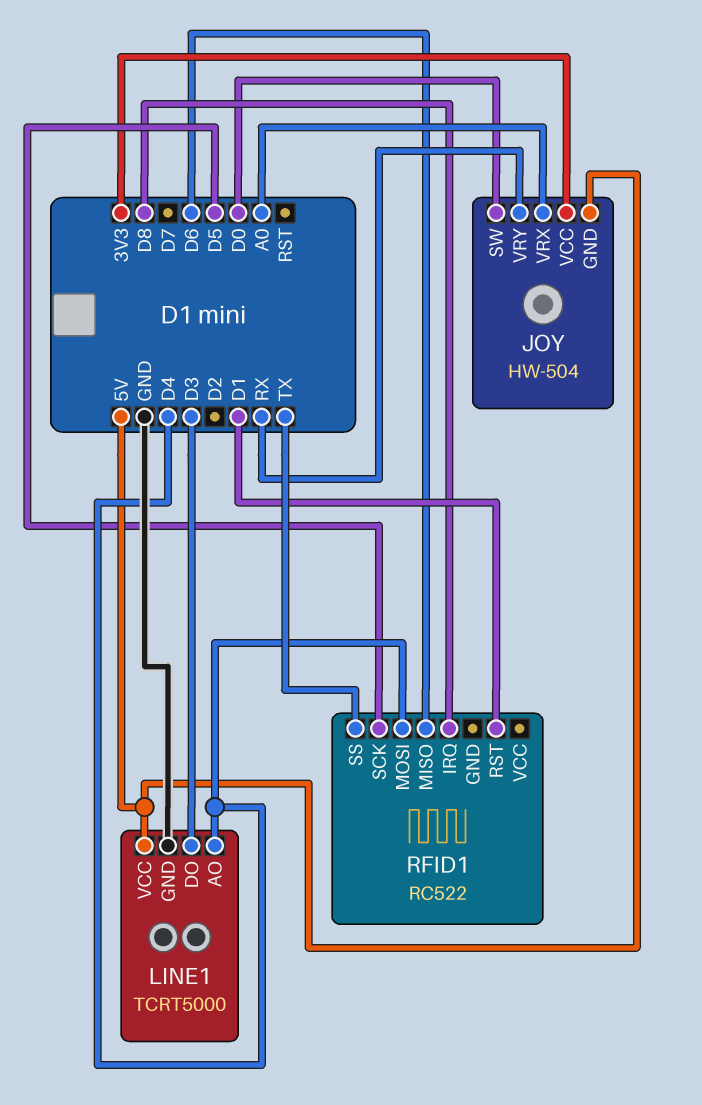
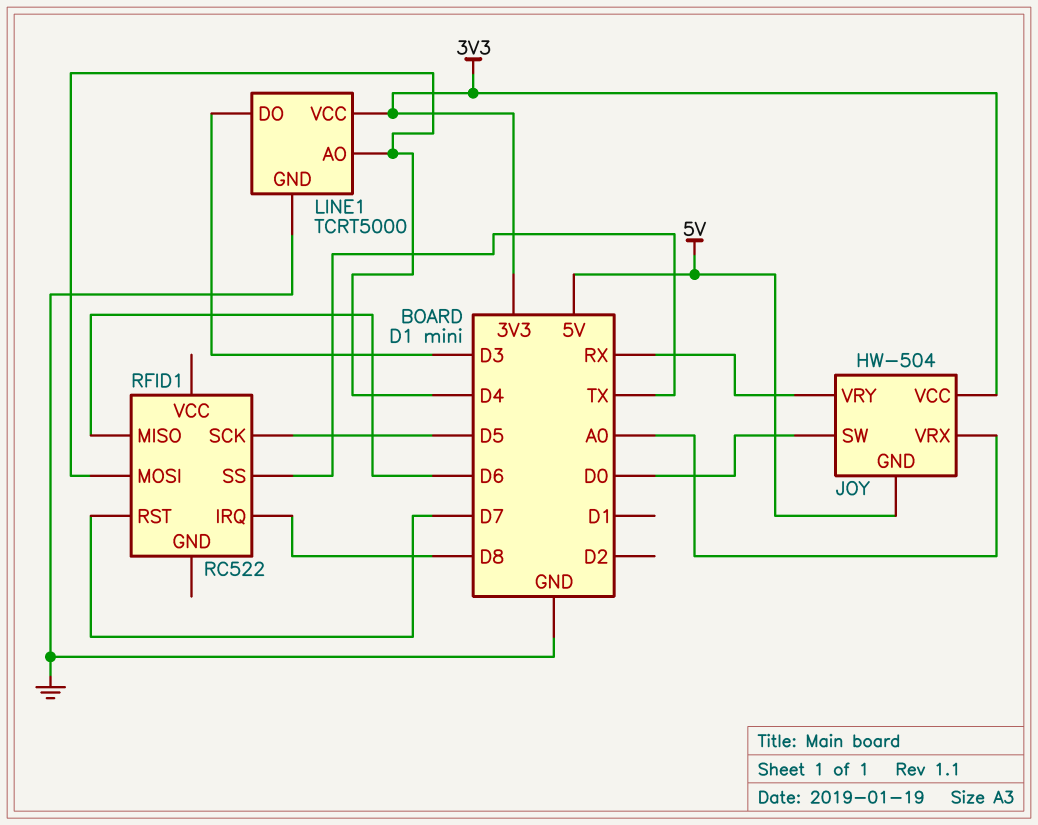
LINE1 pin VCC: 5V -> 3V3
RFID1 pin RST: D1 -> D7

